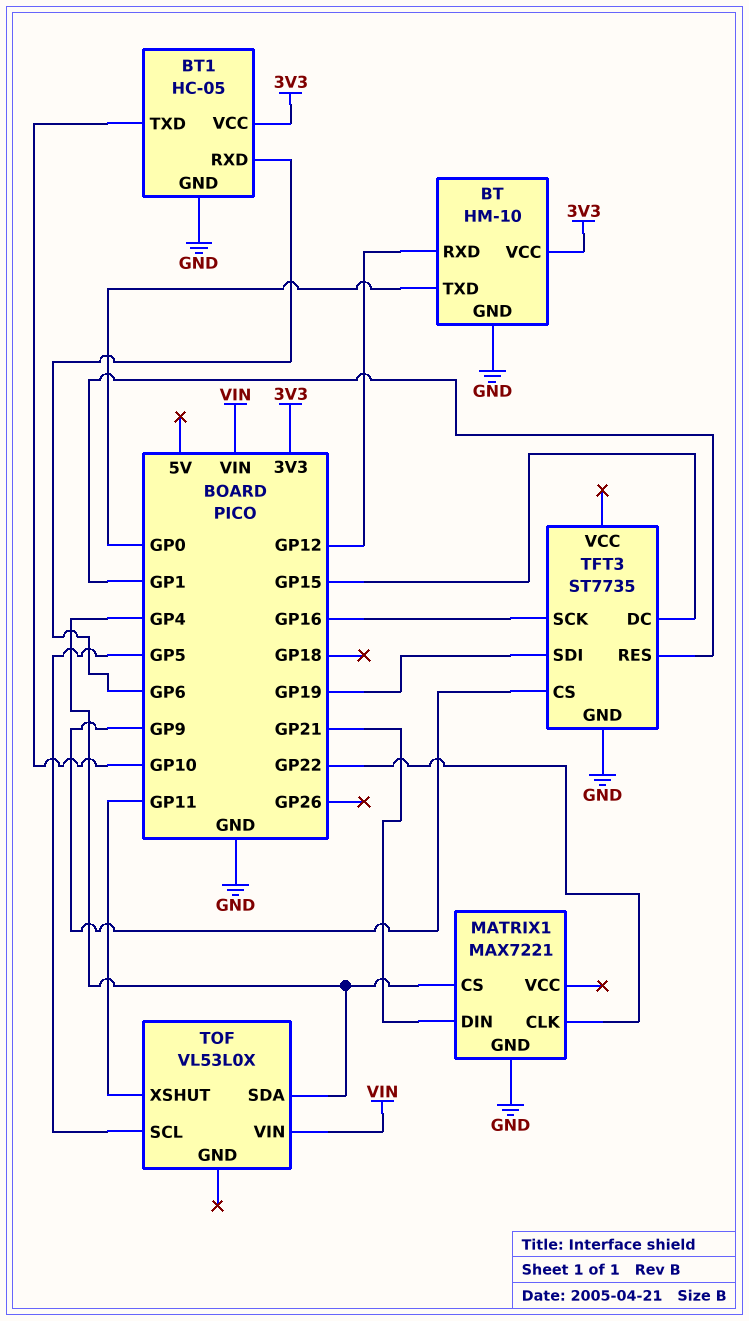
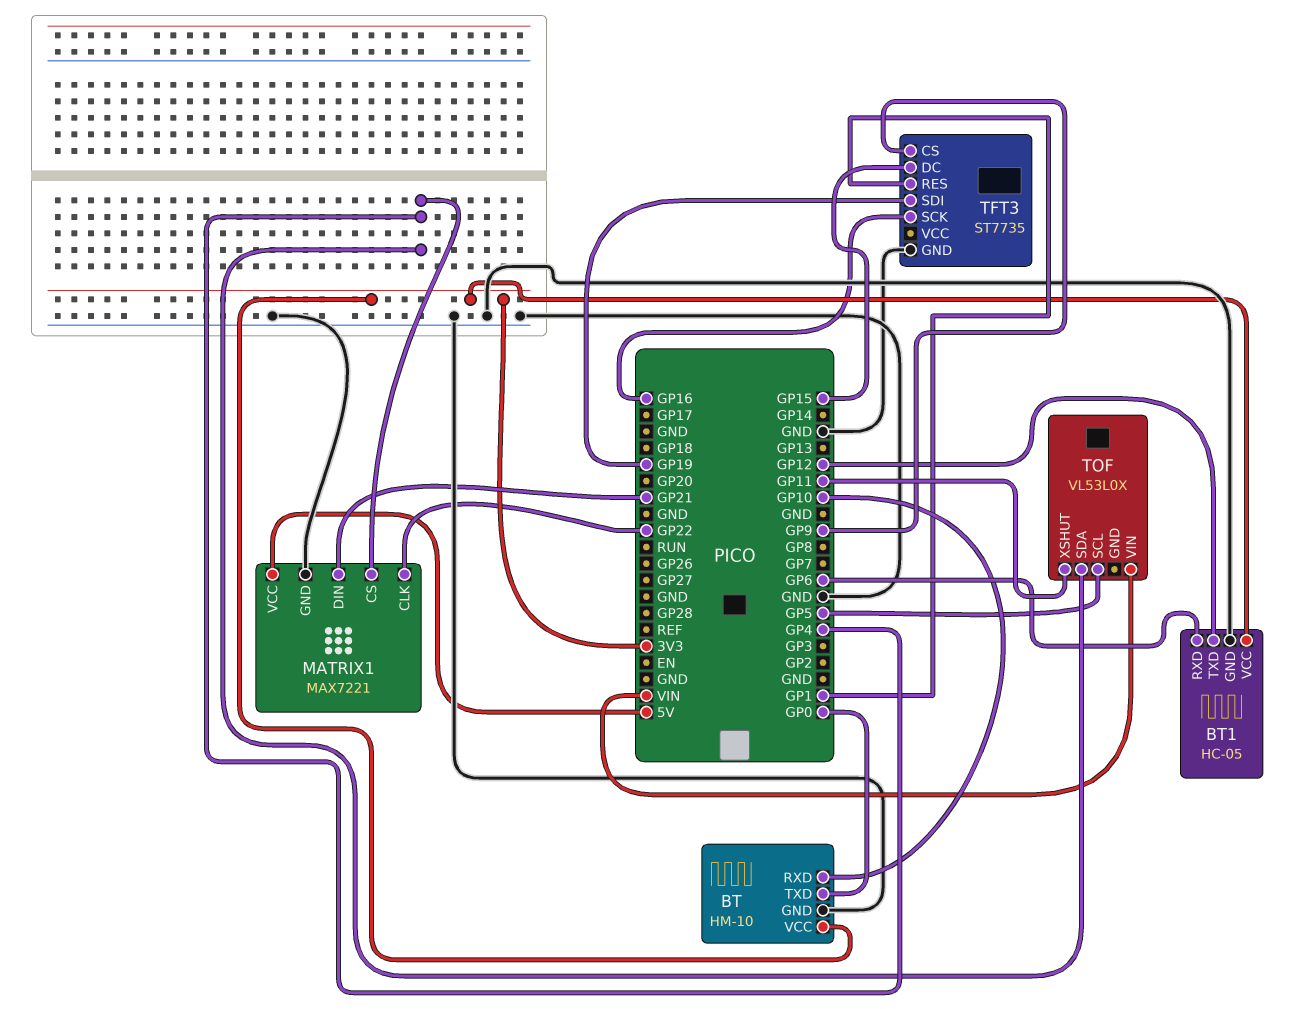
BT pin RXD: GP12 -> GP10
BT1 pin TXD: GP10 -> GP12
MATRIX1 pin VCC: none -> 5V

